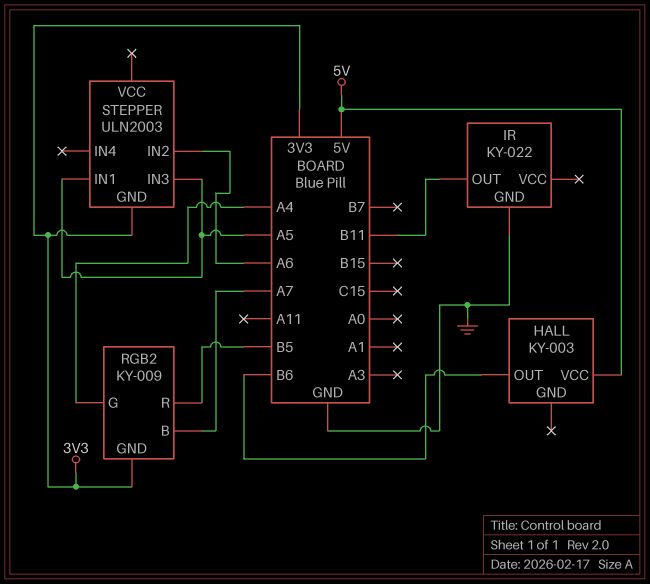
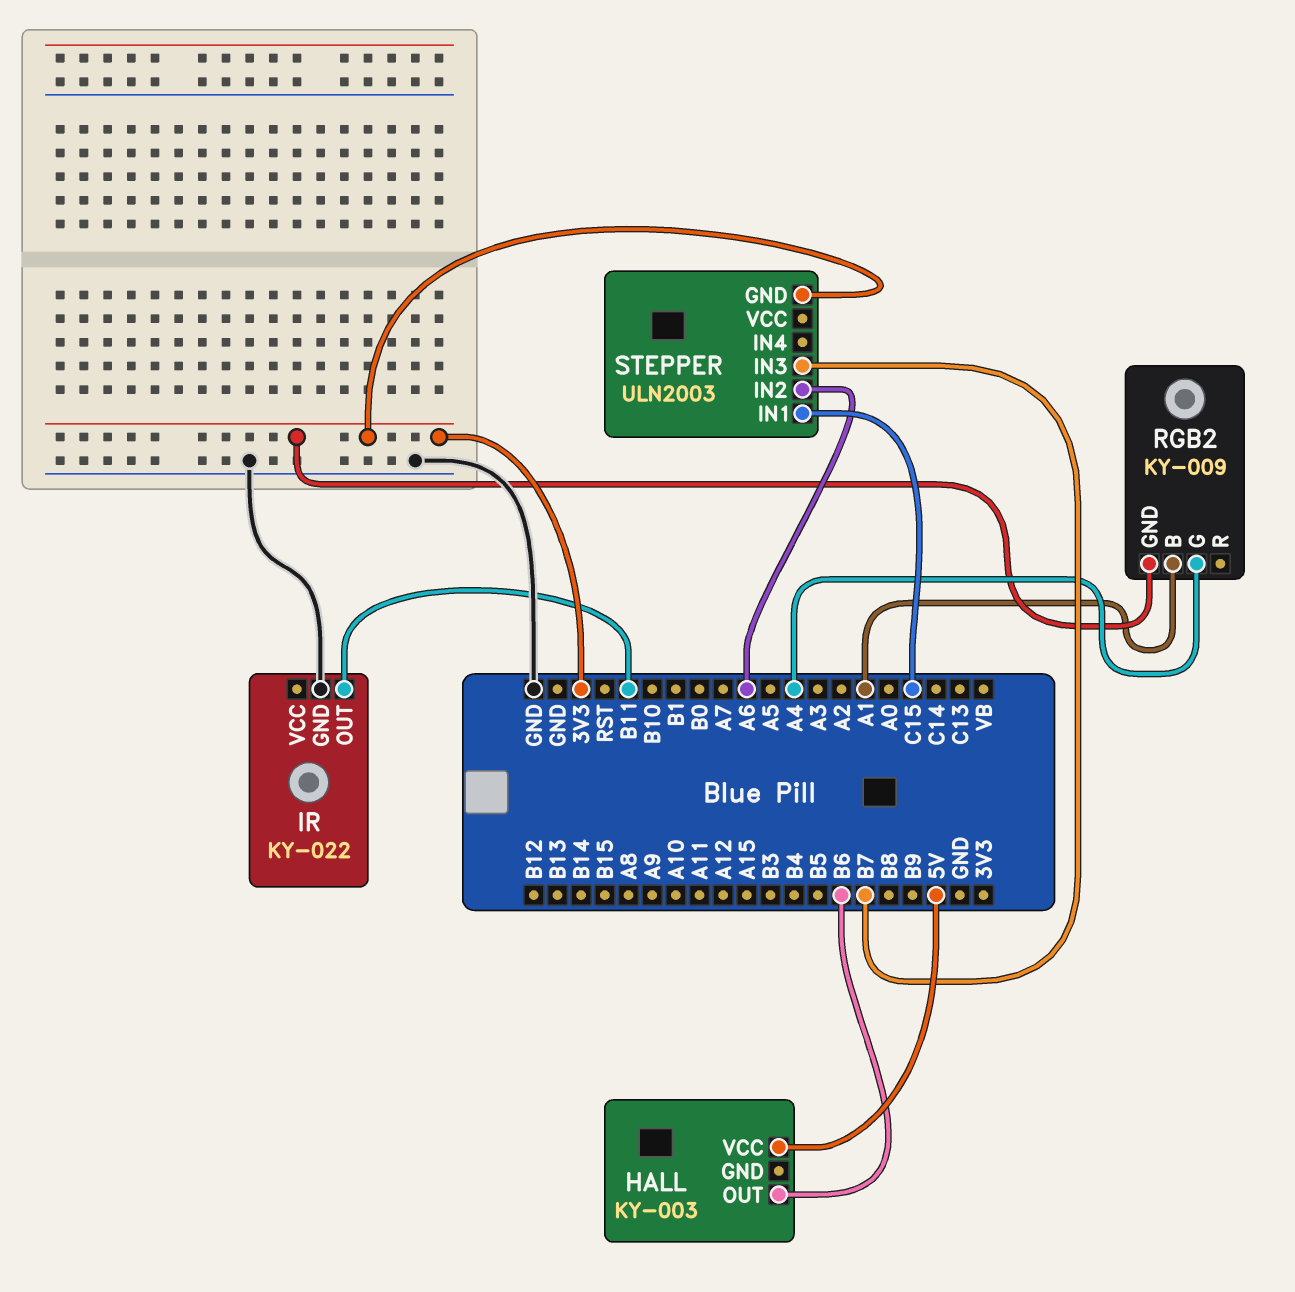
RGB2 pin B: A7 -> A1
RGB2 pin R: B5 -> none
STEPPER pin IN1: A5 -> C15
STEPPER pin IN3: A5 -> B7

